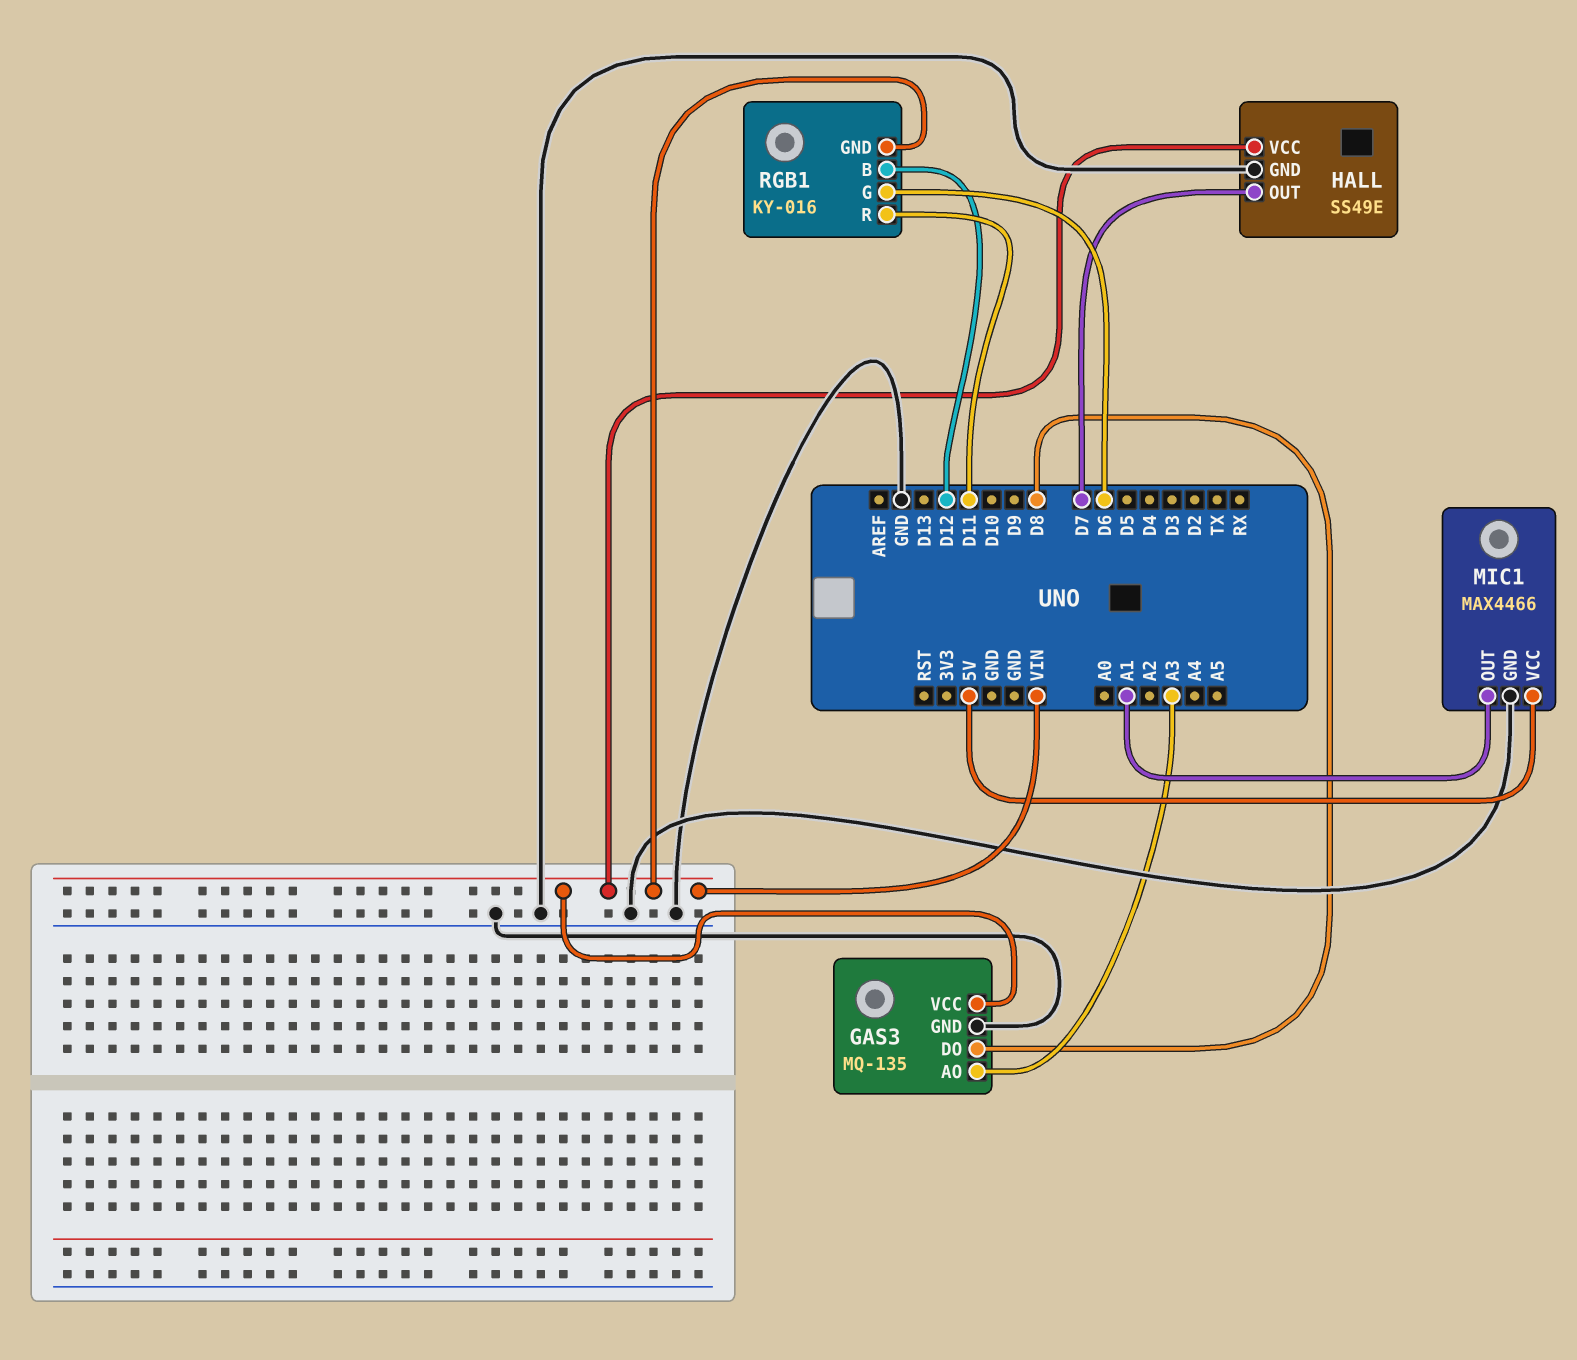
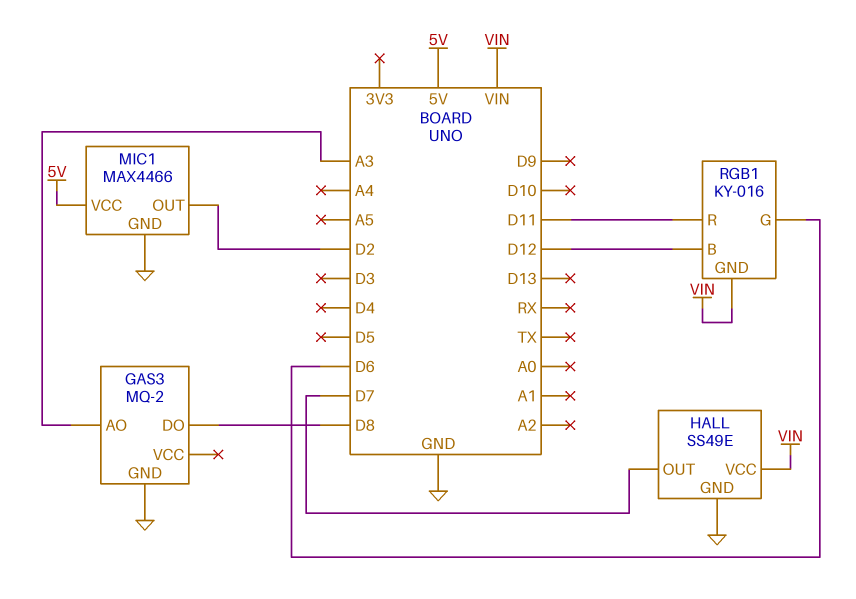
GAS3: MQ-135 -> MQ-2
GAS3 pin VCC: VIN -> none
MIC1 pin OUT: A1 -> D2

